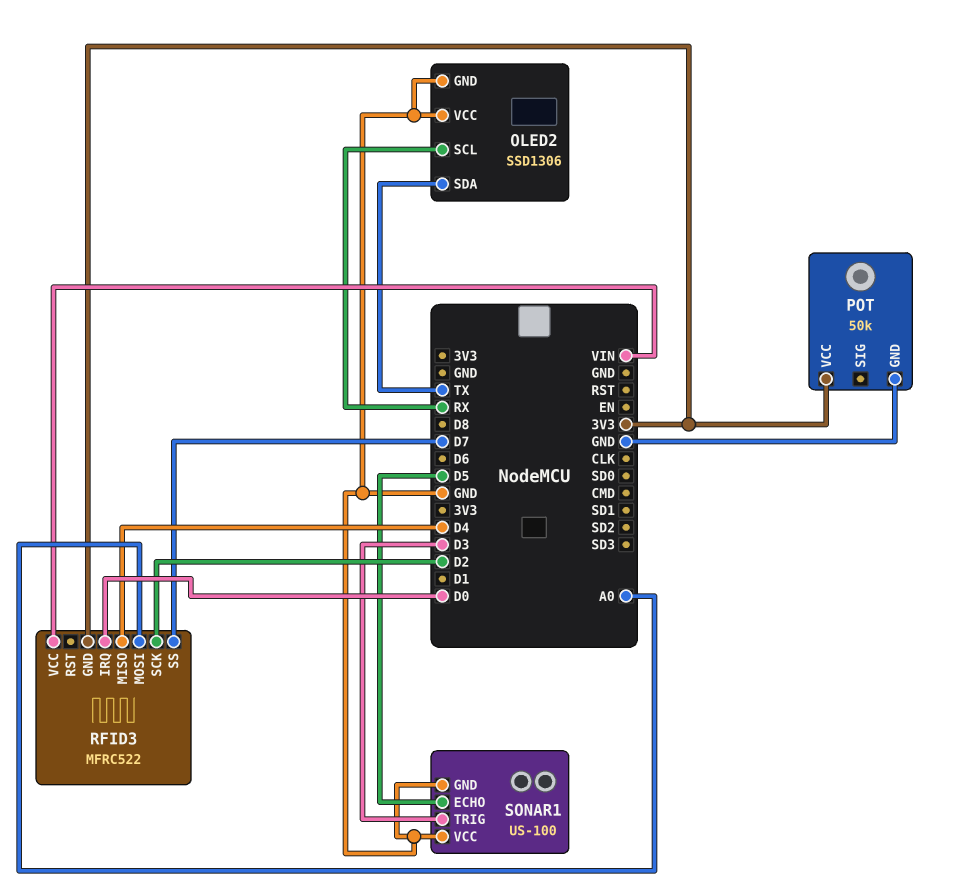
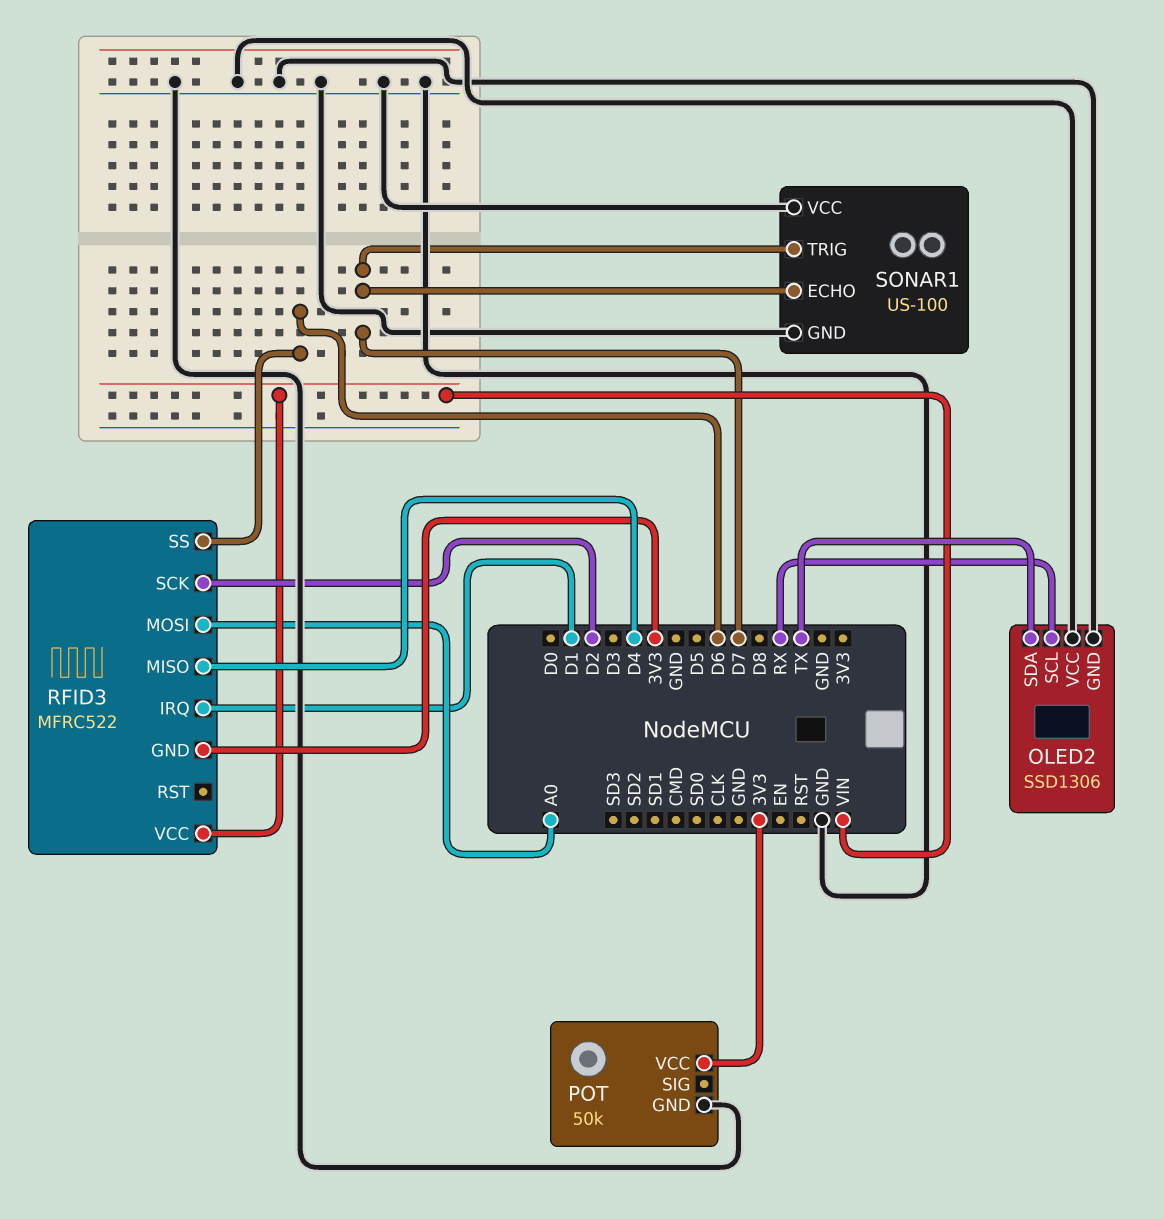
RFID3 pin IRQ: D0 -> D1
RFID3 pin SS: D7 -> D6
SONAR1 pin ECHO: D5 -> D7
SONAR1 pin TRIG: D3 -> D7

